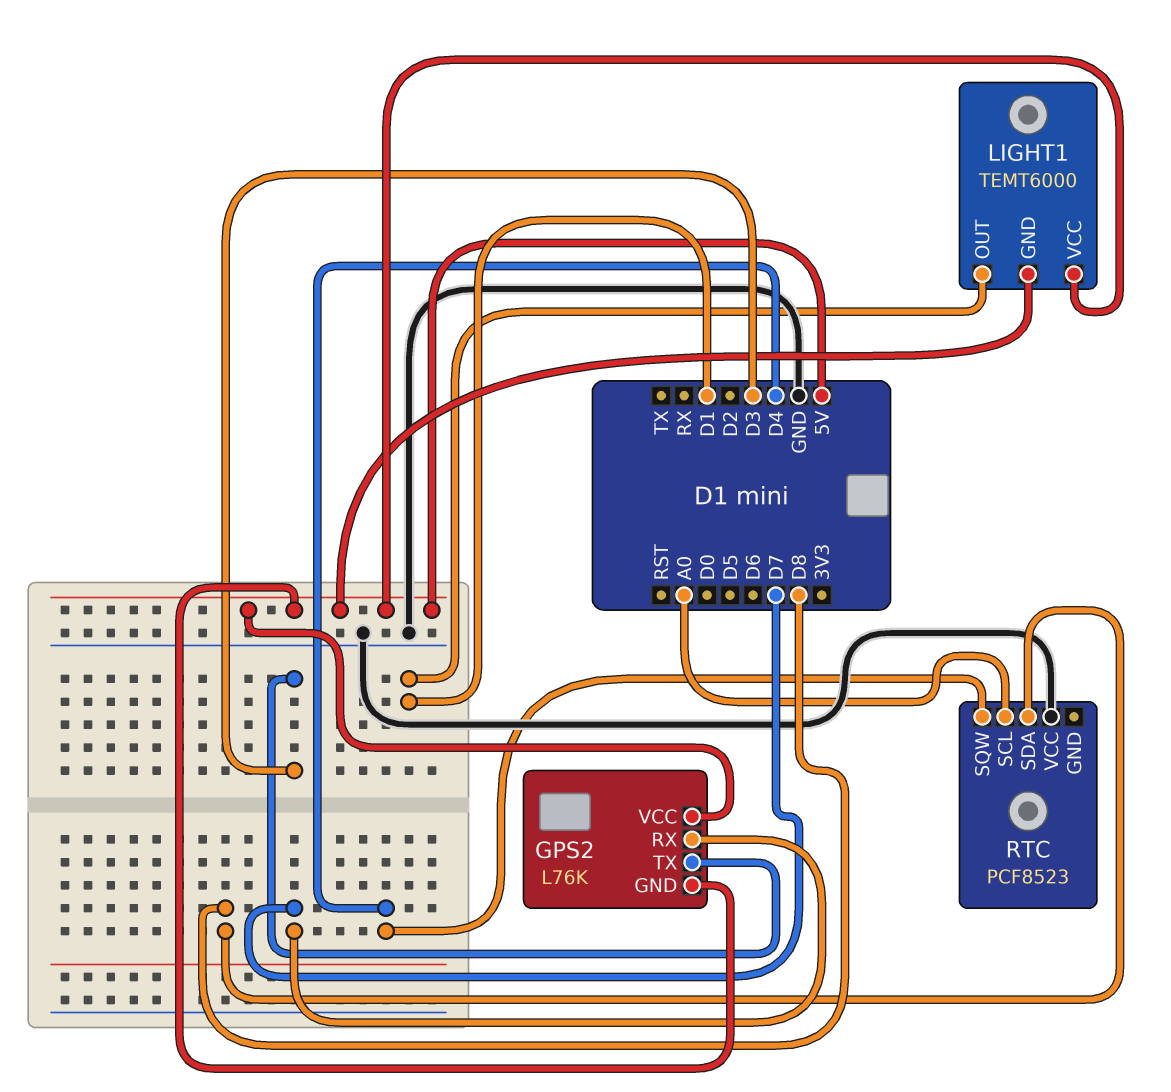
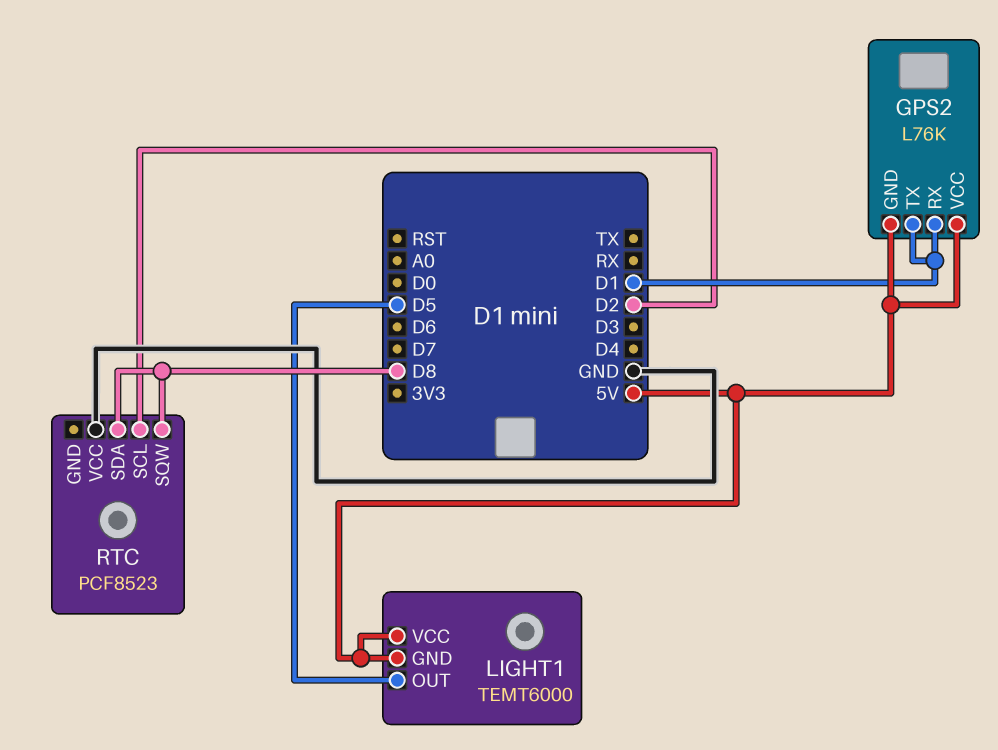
GPS2 pin RX: D7 -> D1
GPS2 pin TX: D3 -> D1
LIGHT1 pin OUT: D1 -> D5
RTC pin SCL: A0 -> D2
RTC pin SQW: D4 -> D8

